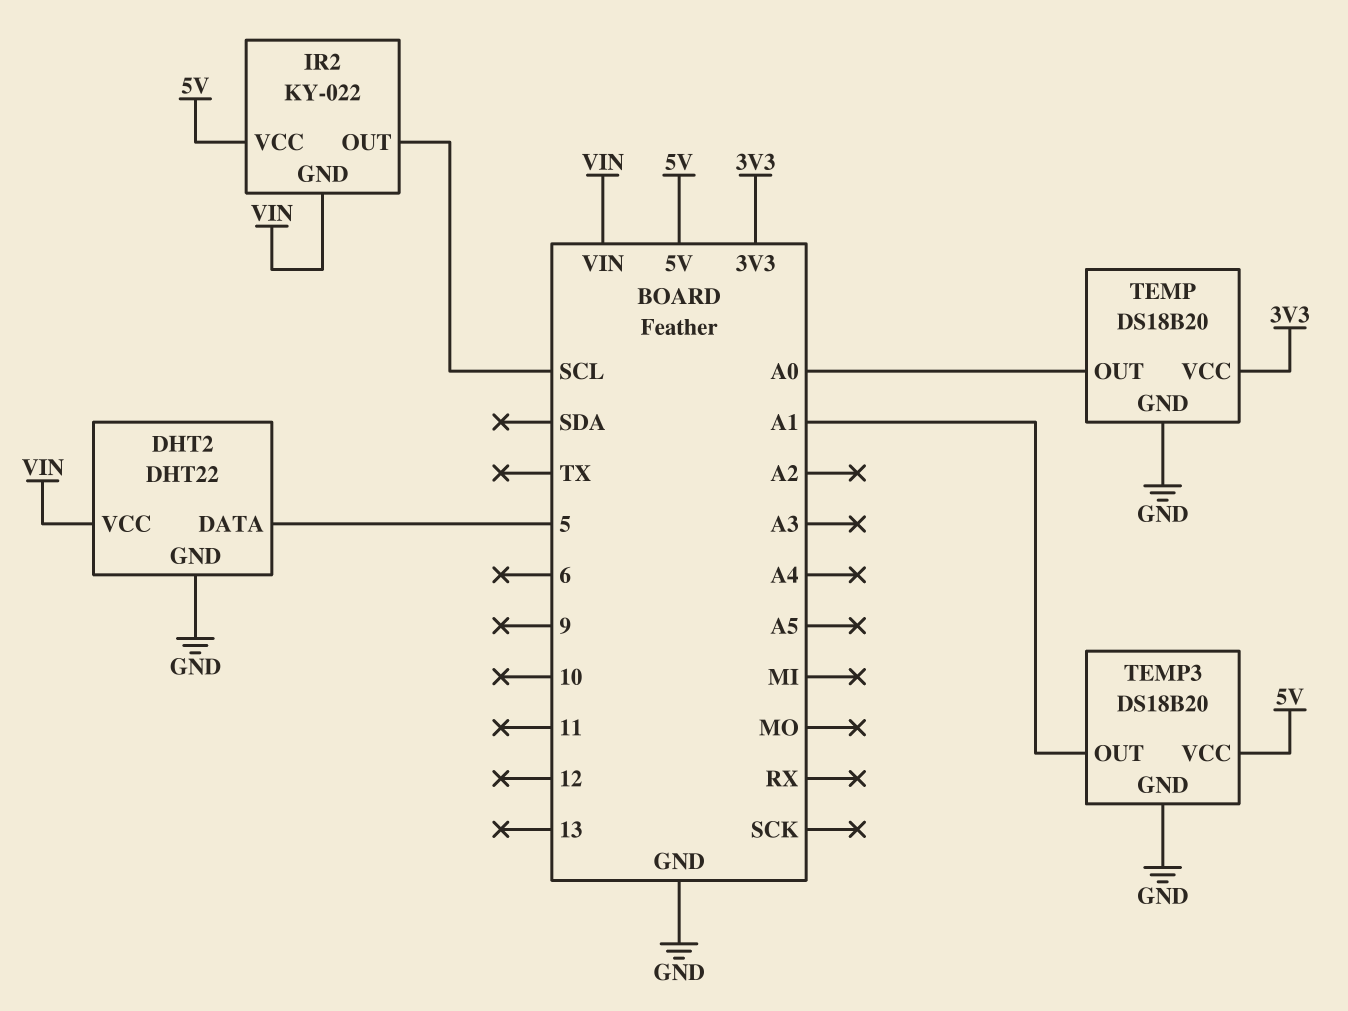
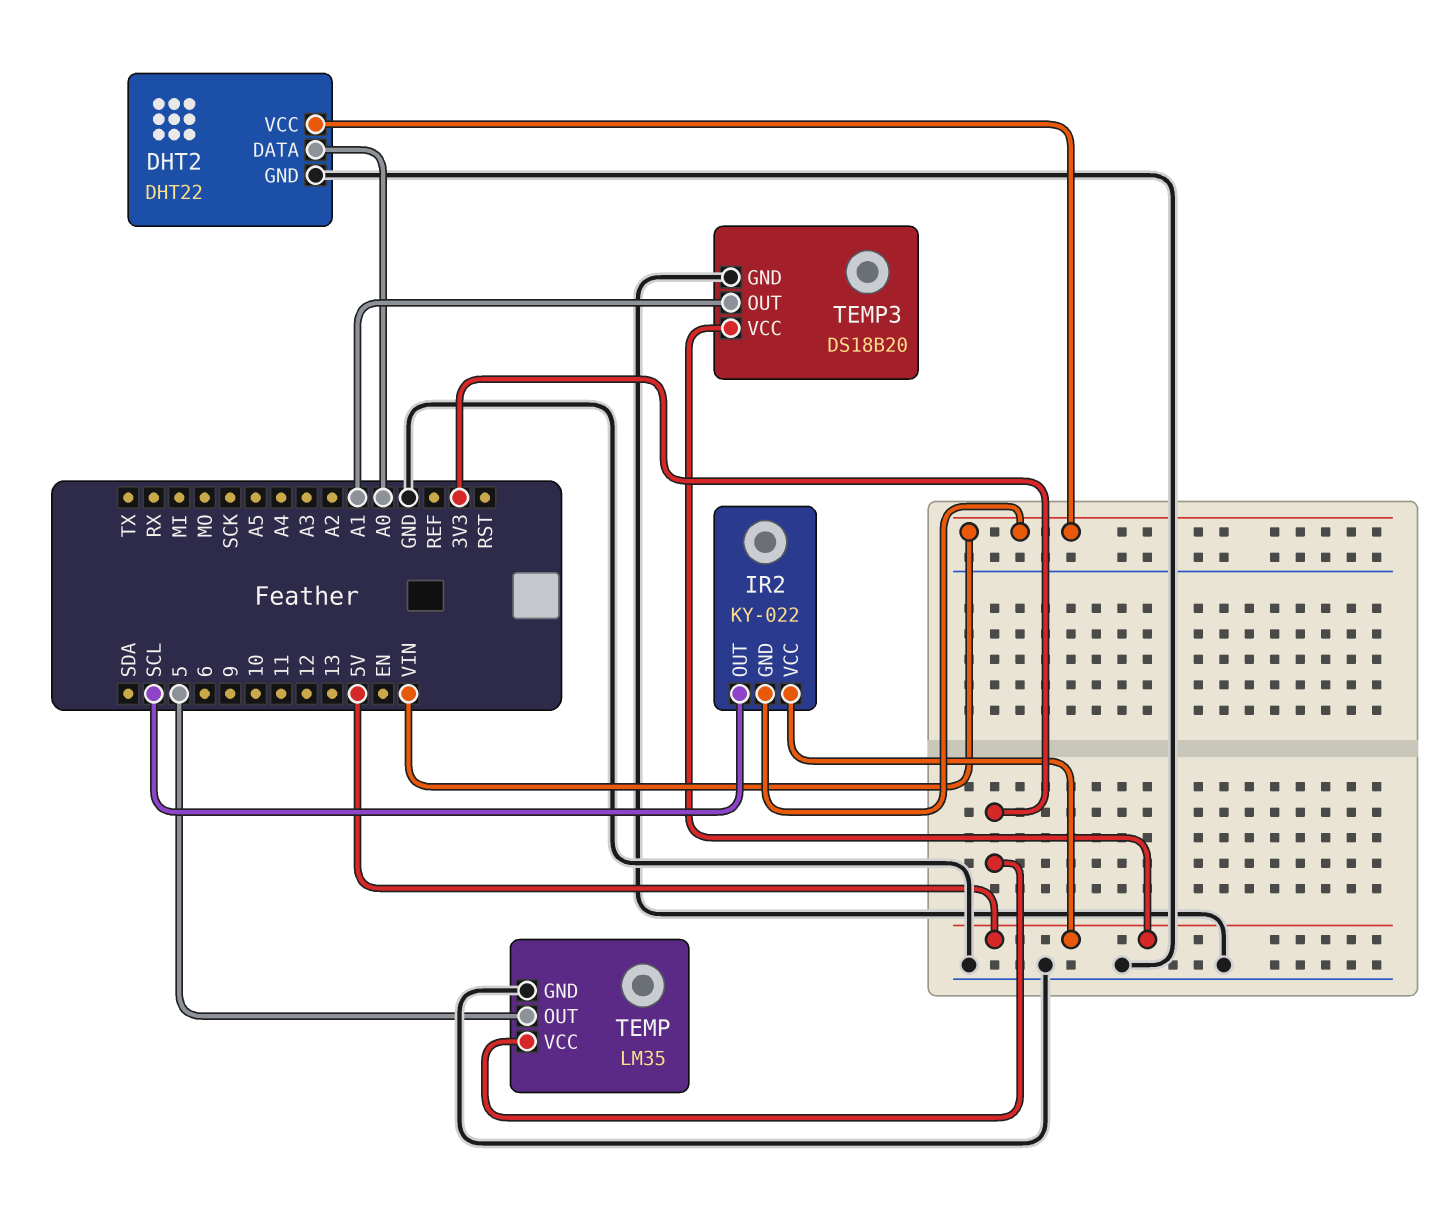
DHT2 pin DATA: 5 -> A0
TEMP: DS18B20 -> LM35
TEMP pin OUT: A0 -> 5

